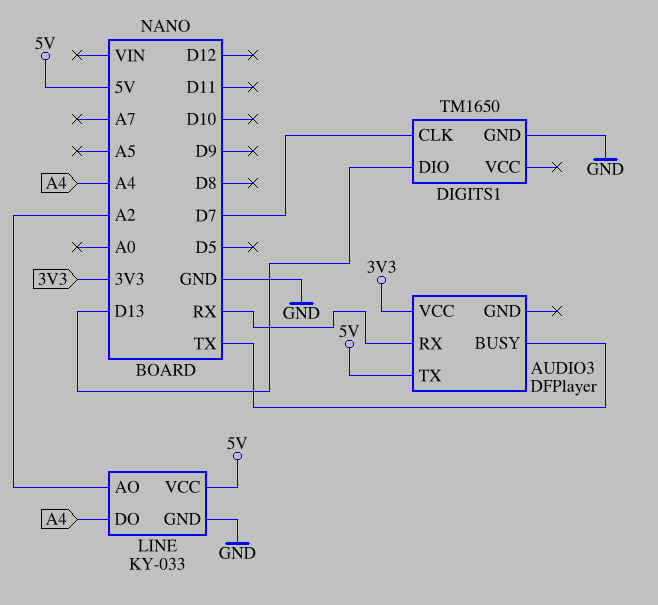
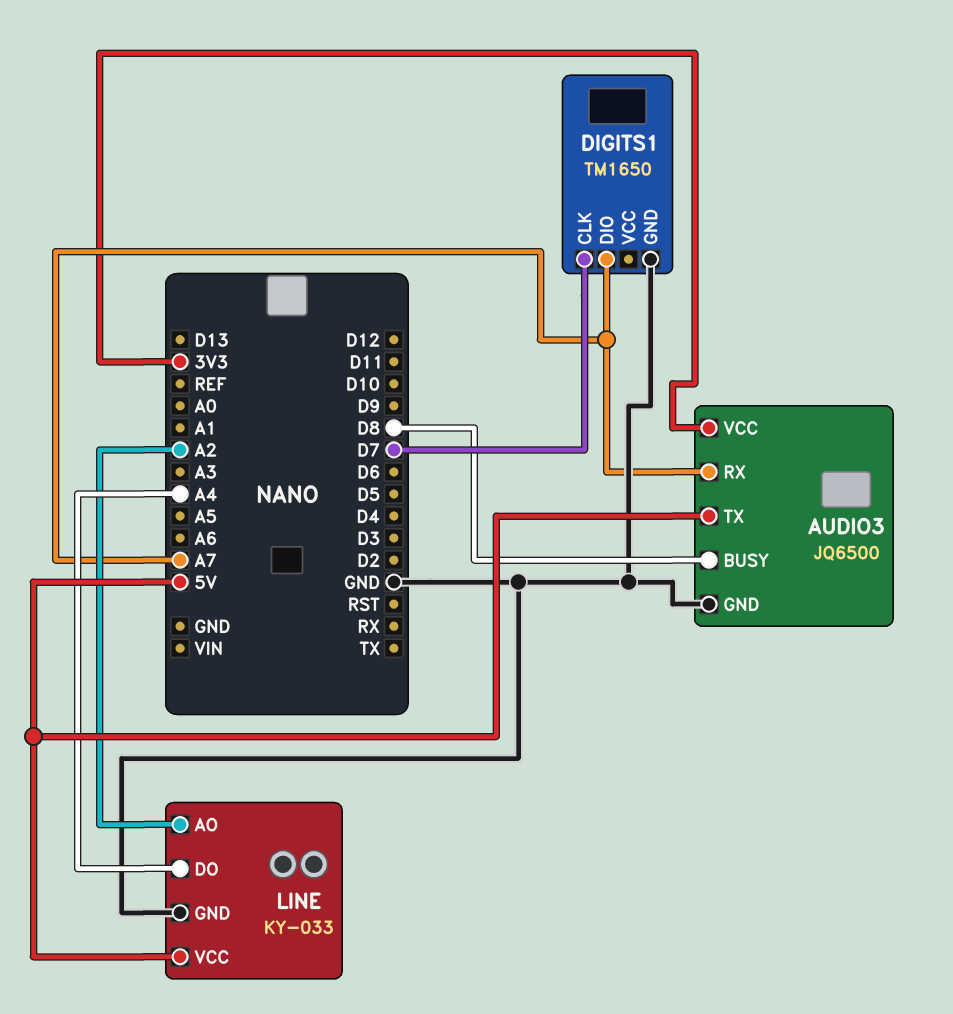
AUDIO3: DFPlayer -> JQ6500
AUDIO3 pin BUSY: TX -> D8
AUDIO3 pin GND: none -> GND
AUDIO3 pin RX: RX -> A7
DIGITS1 pin DIO: D13 -> A7

